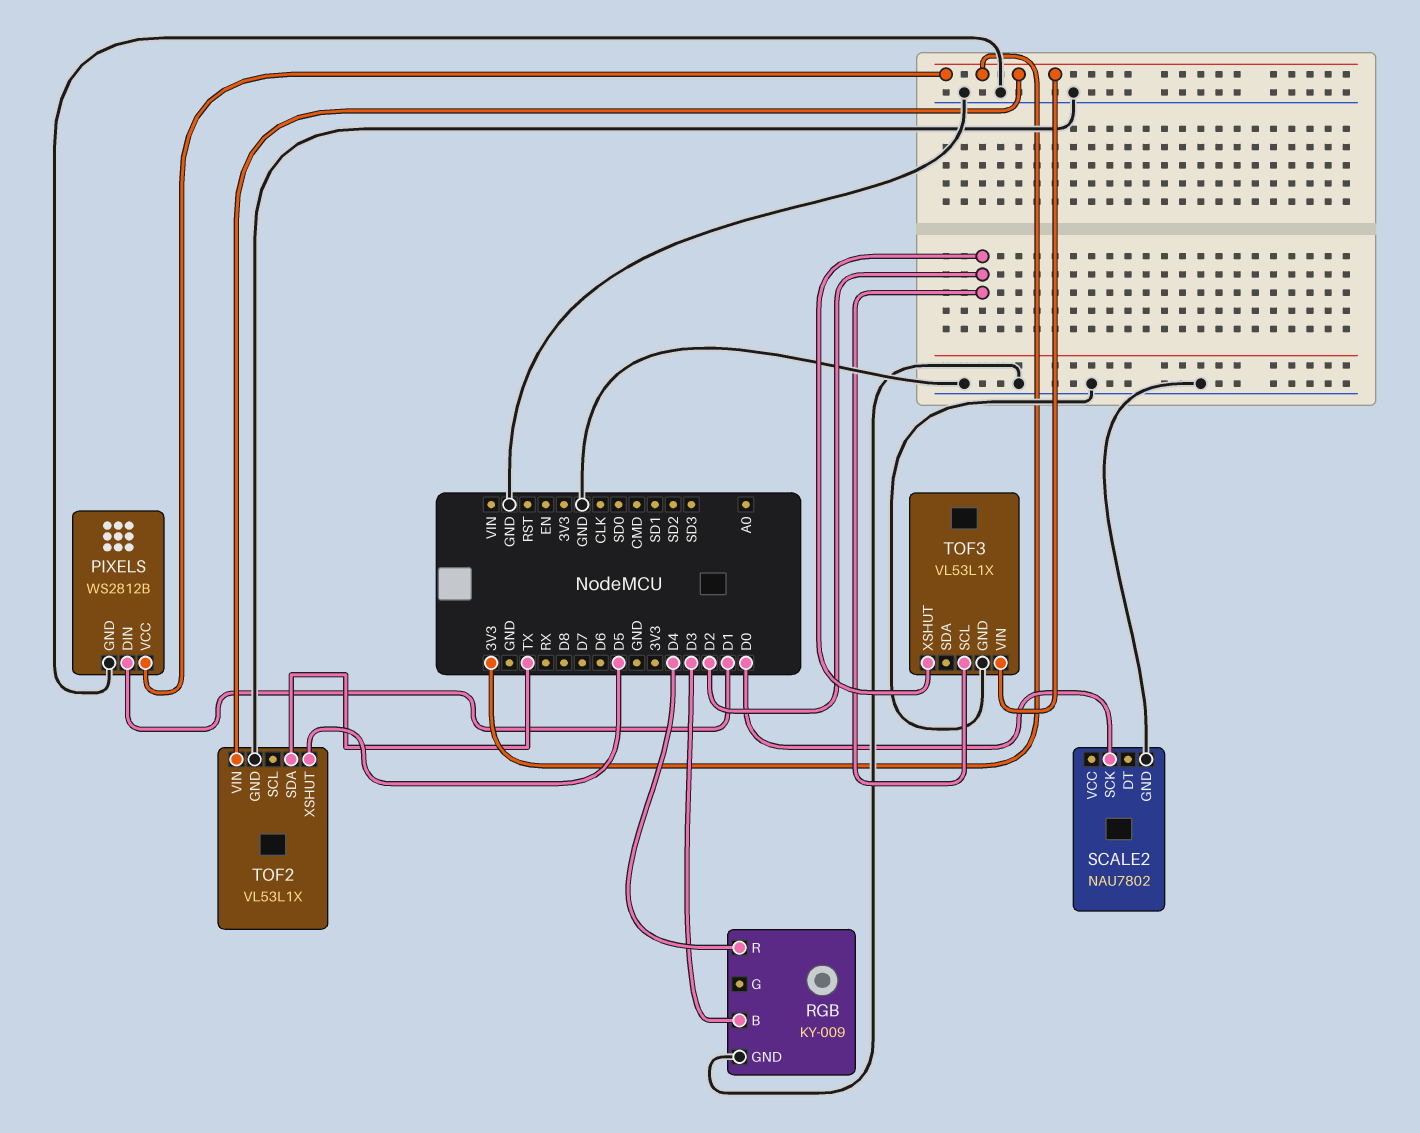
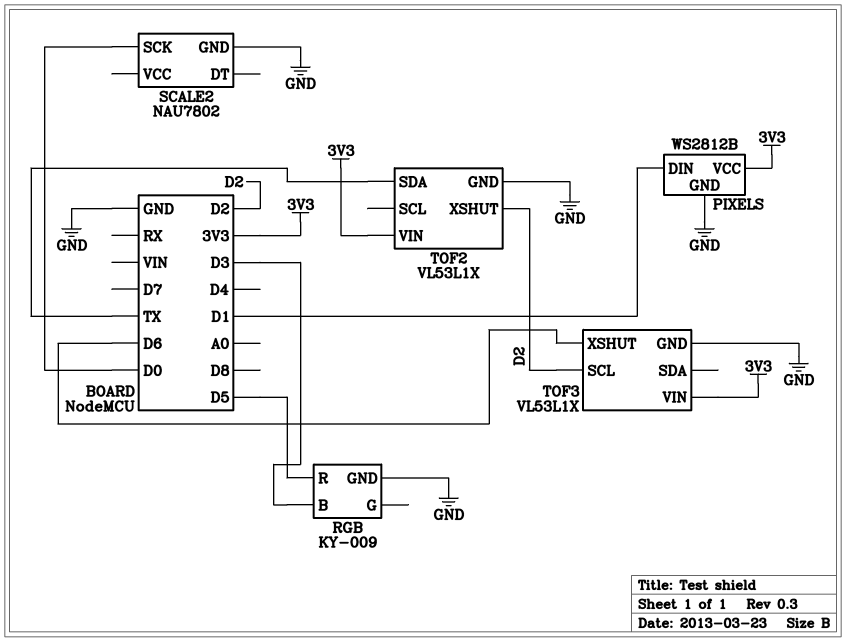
RGB pin R: D4 -> D5
TOF2 pin XSHUT: D5 -> D2
TOF3 pin XSHUT: D2 -> D6

